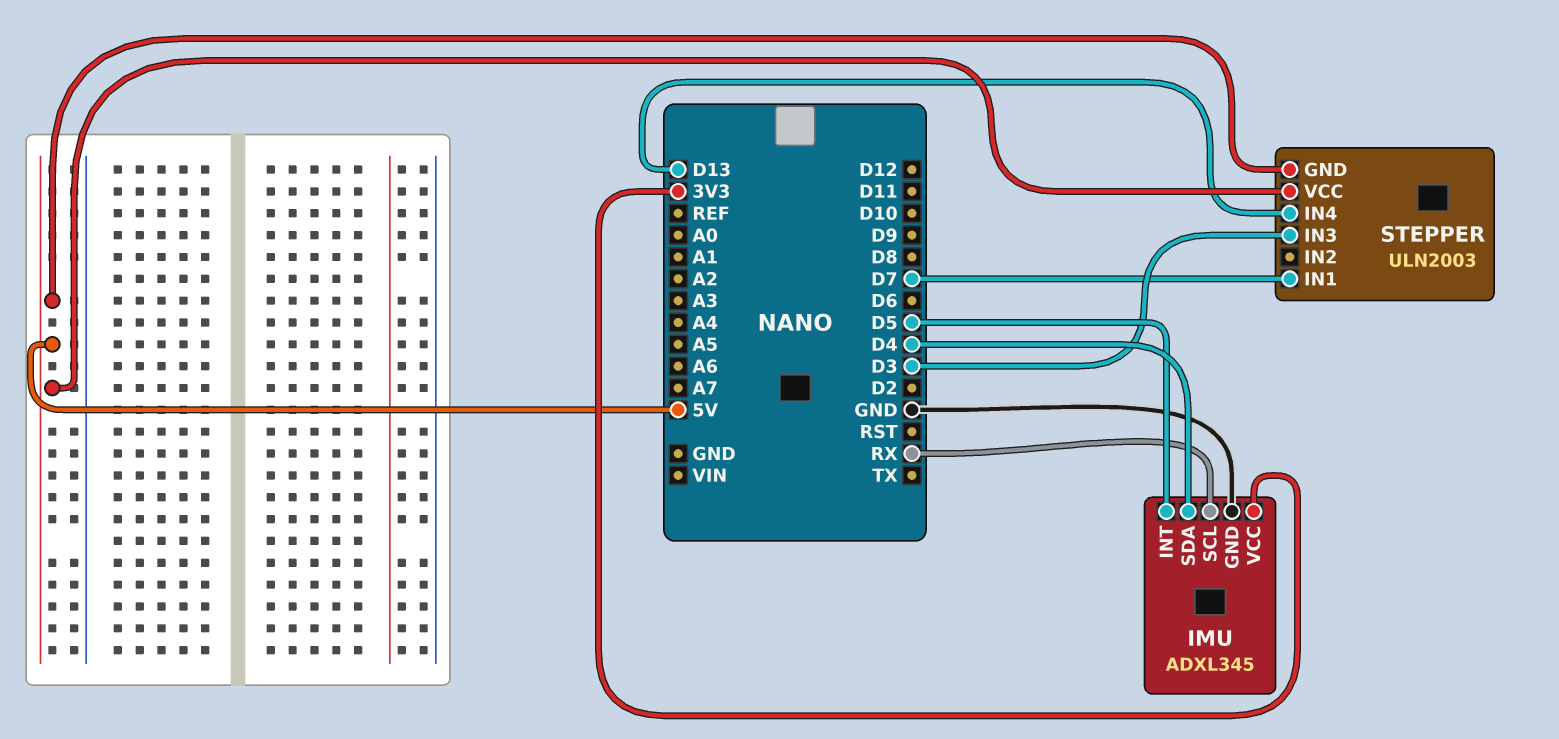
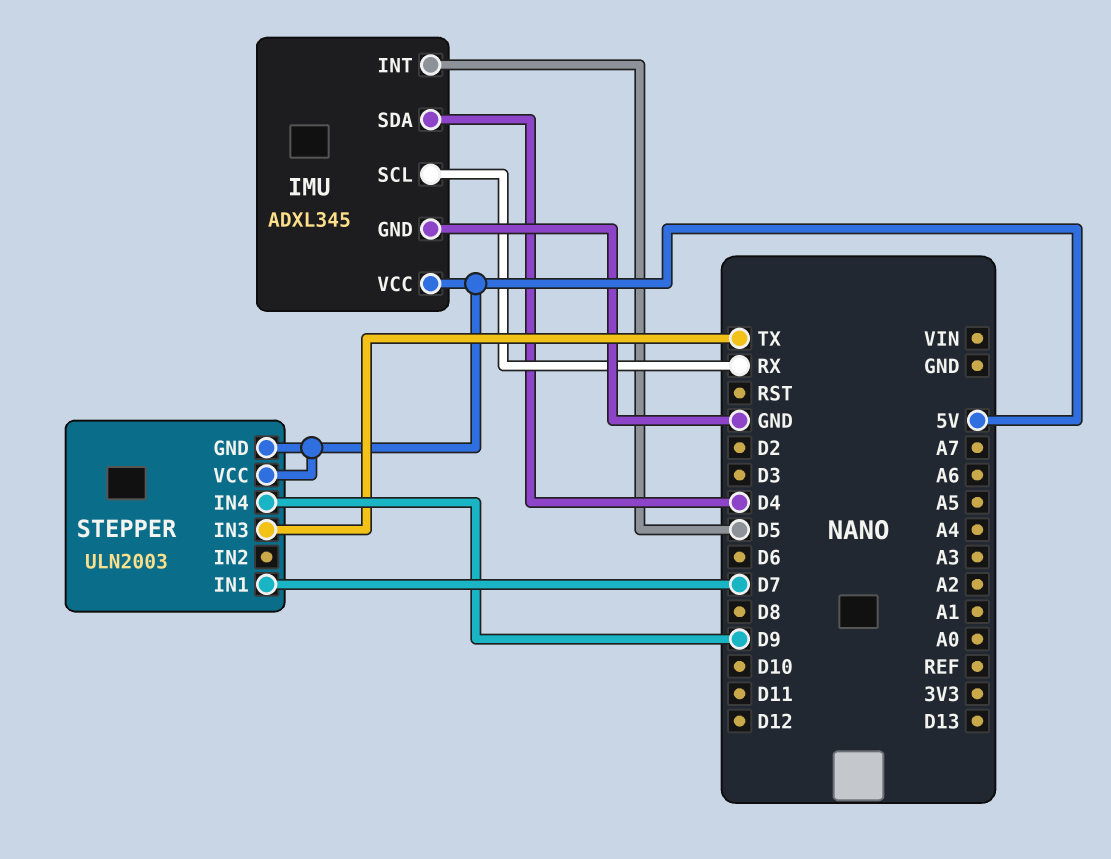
IMU pin VCC: 3V3 -> 5V
STEPPER pin IN3: D3 -> TX
STEPPER pin IN4: D13 -> D9

